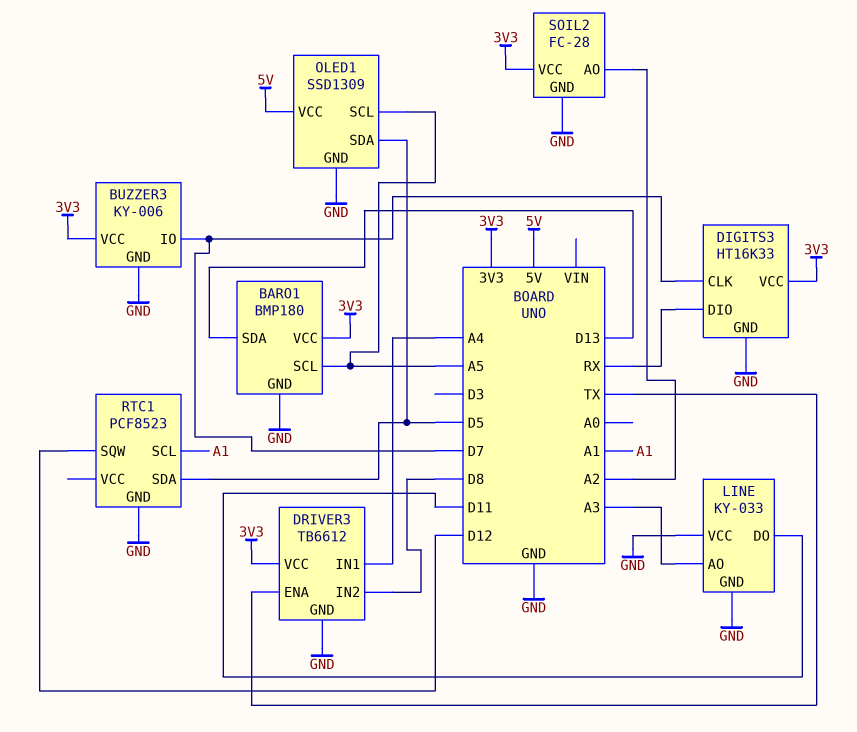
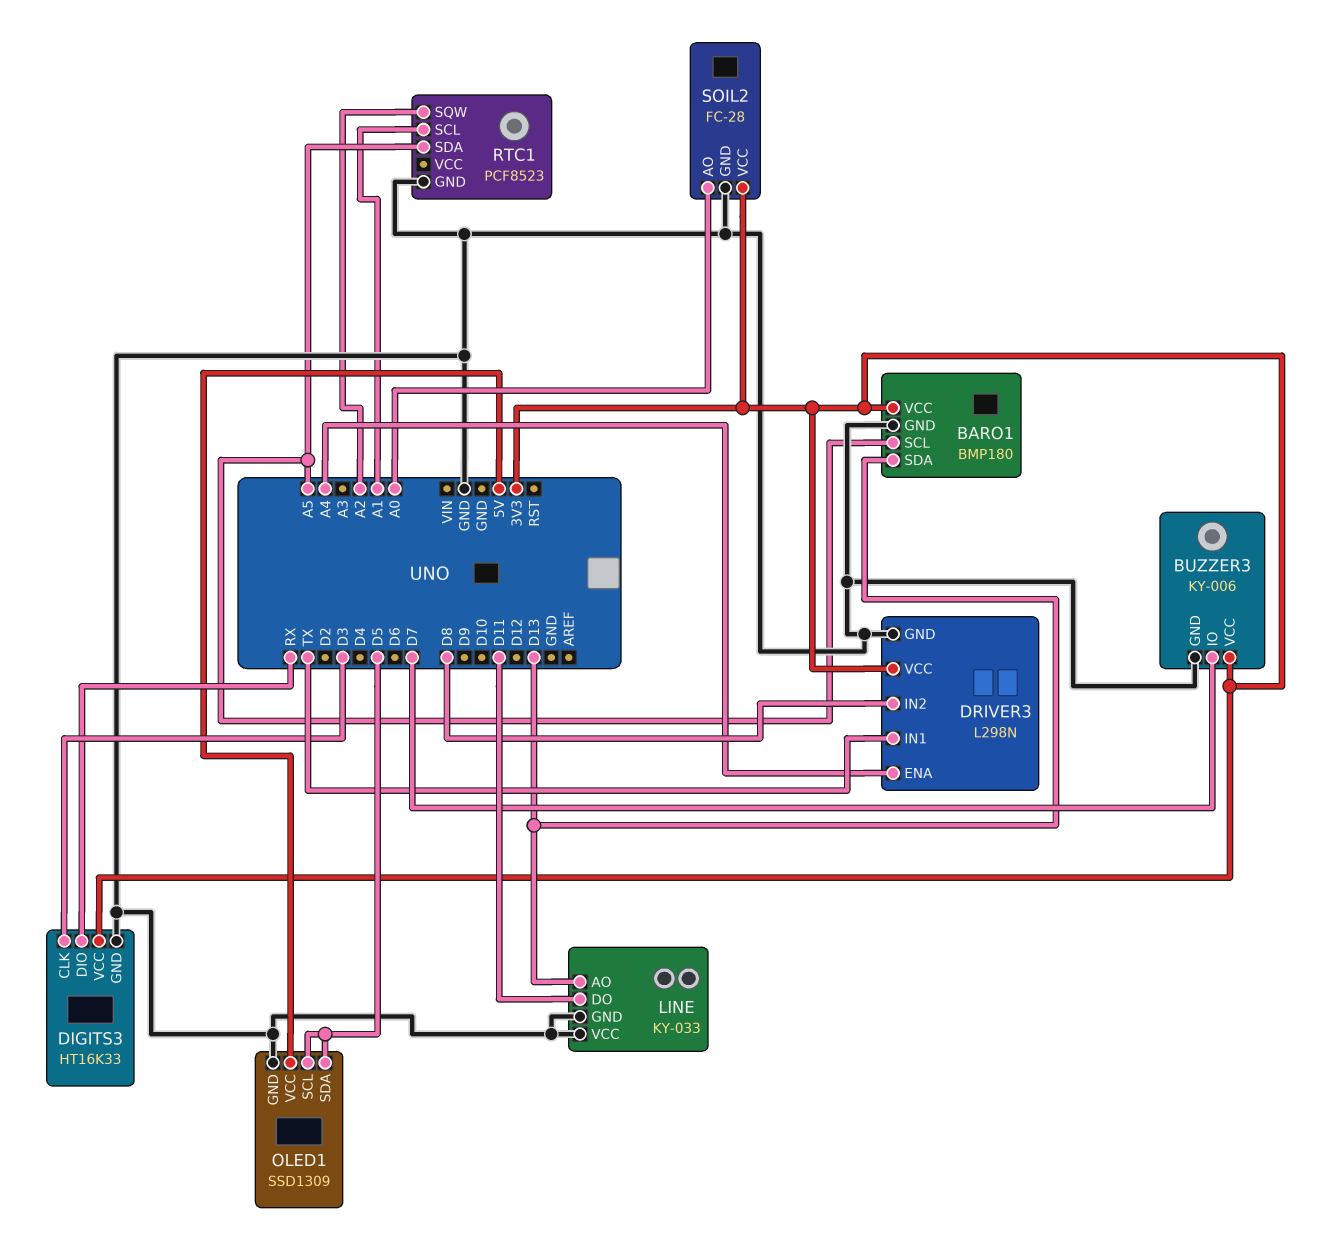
DIGITS3 pin CLK: D7 -> D3
DRIVER3: TB6612 -> L298N
DRIVER3 pin ENA: TX -> A4
DRIVER3 pin IN1: A4 -> TX
LINE pin AO: A3 -> D13
OLED1 pin SCL: A5 -> D5
RTC1 pin SDA: D5 -> A5
RTC1 pin SQW: D12 -> A2
SOIL2 pin AO: A2 -> A0

